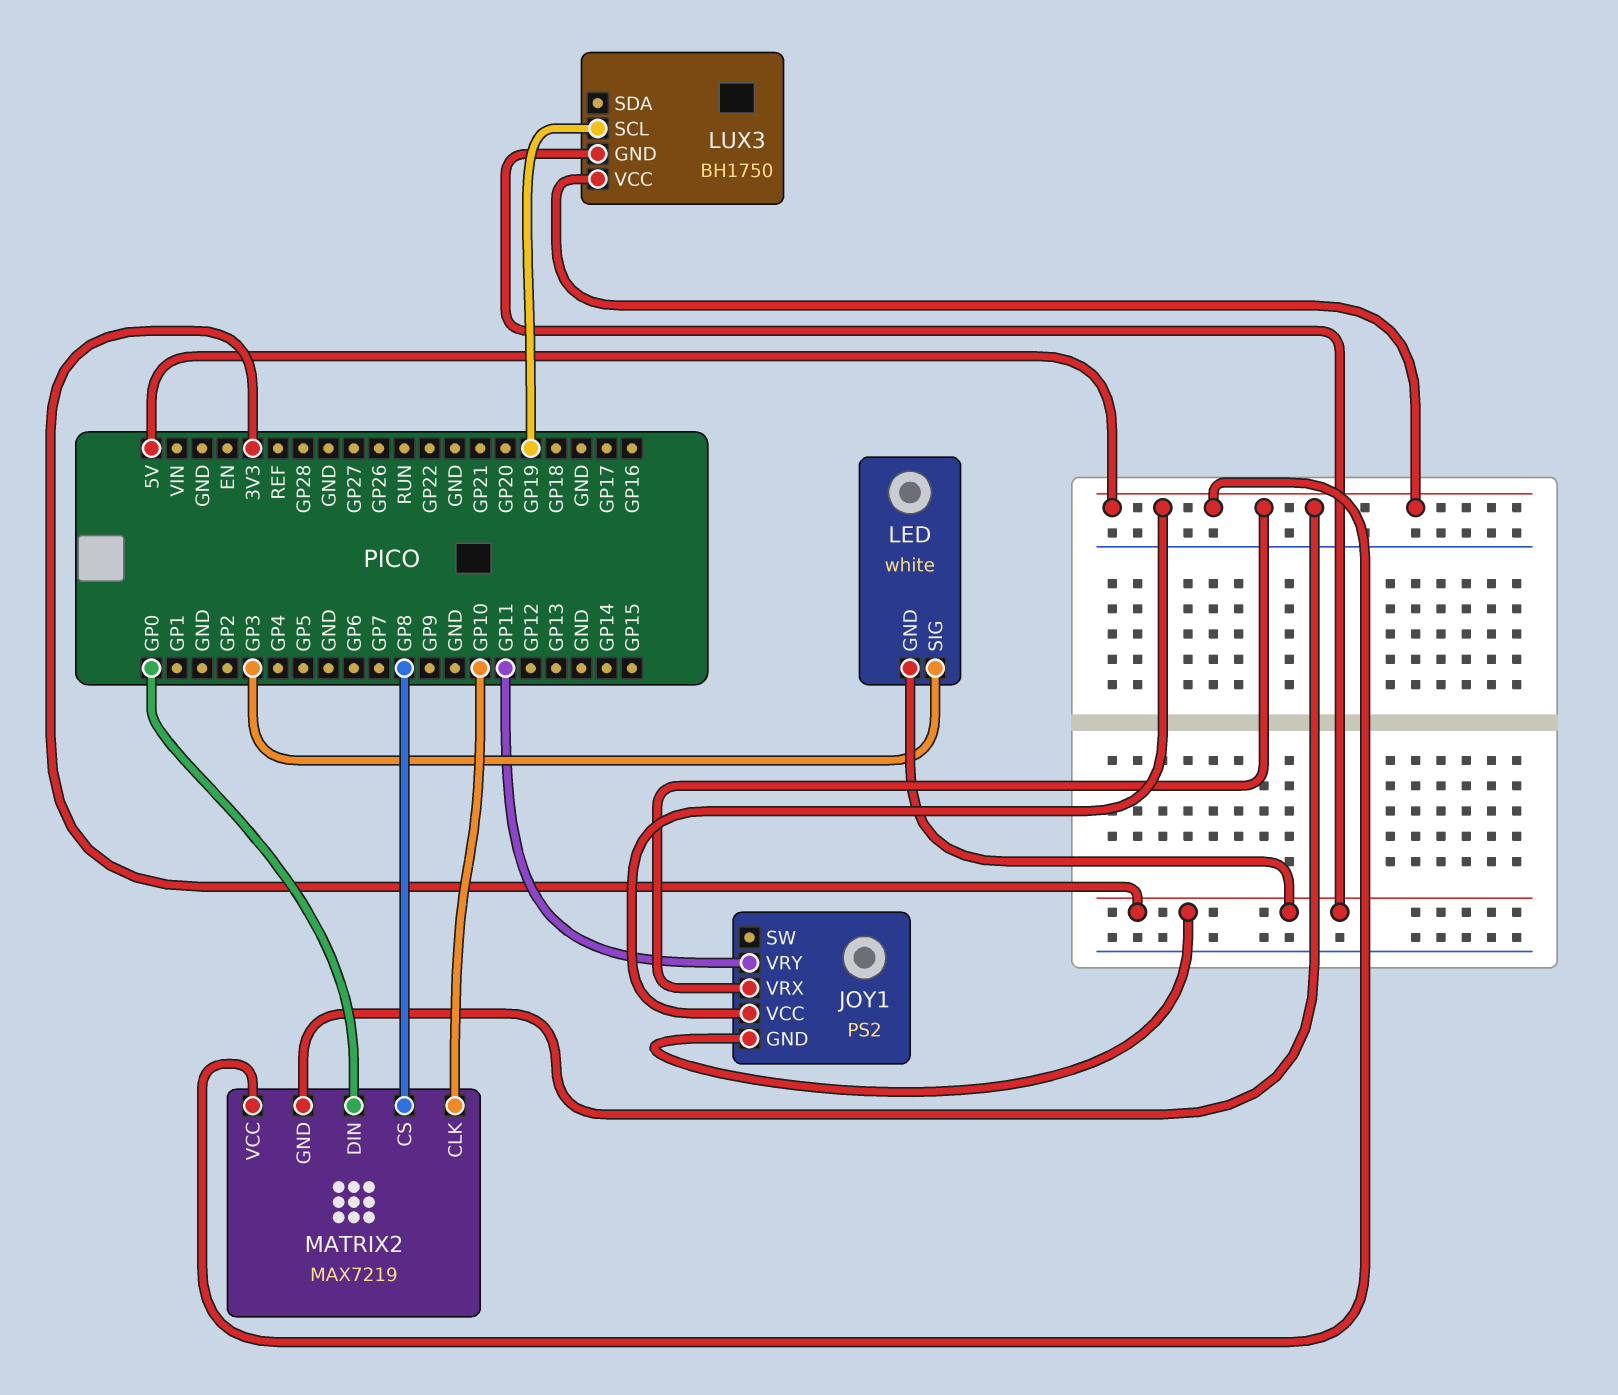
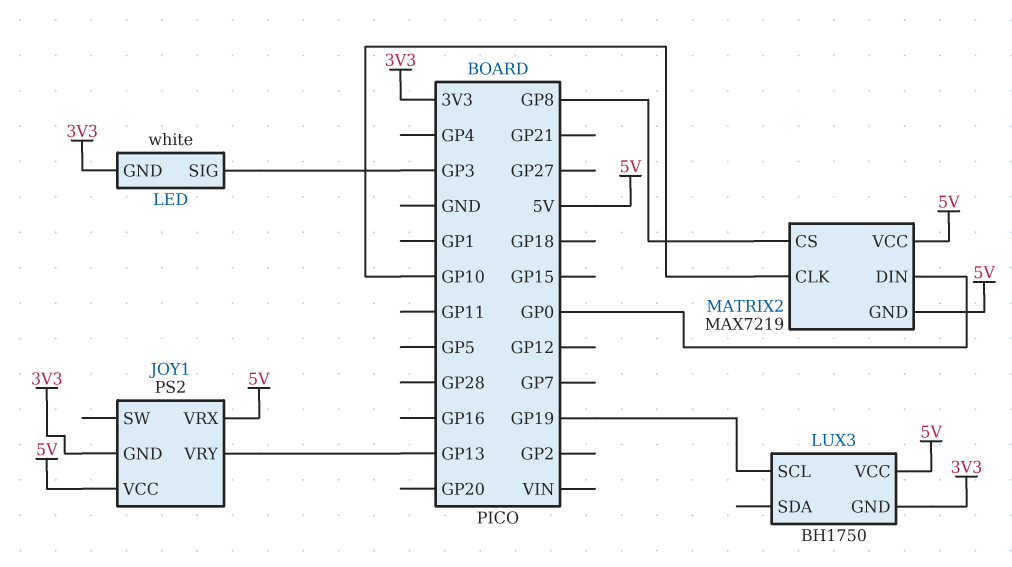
JOY1 pin VRY: GP11 -> GP13

